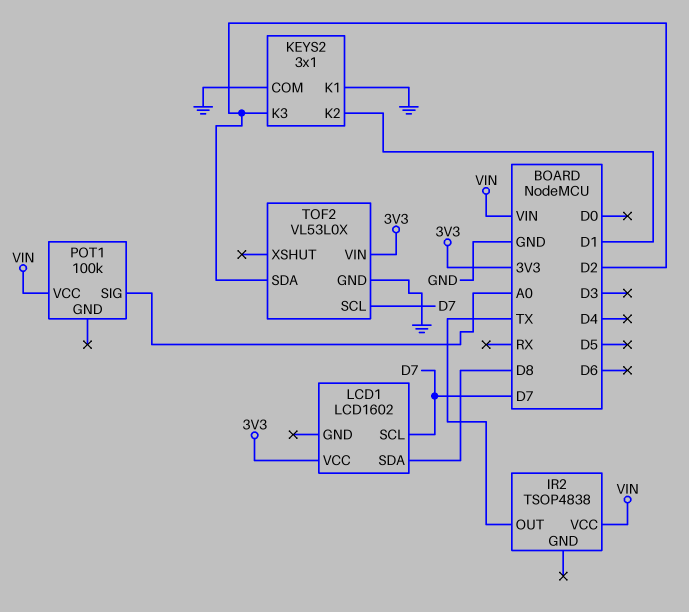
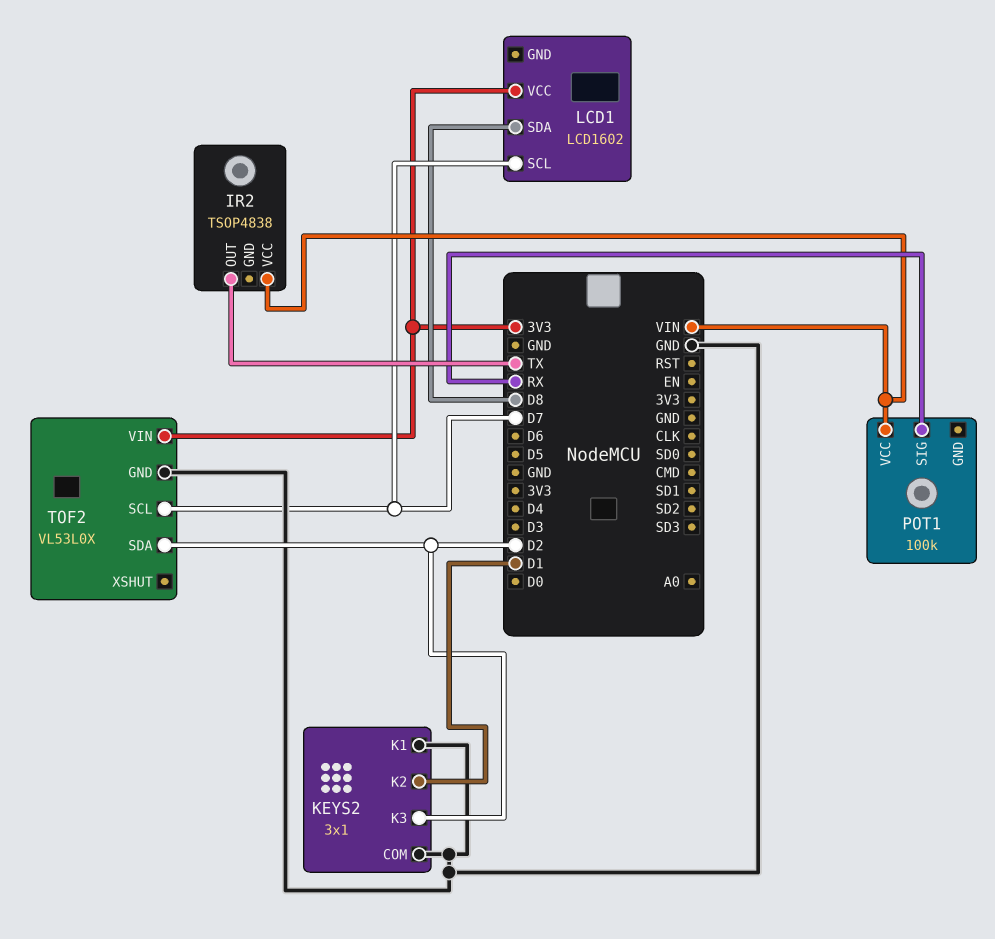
POT1 pin SIG: A0 -> RX

